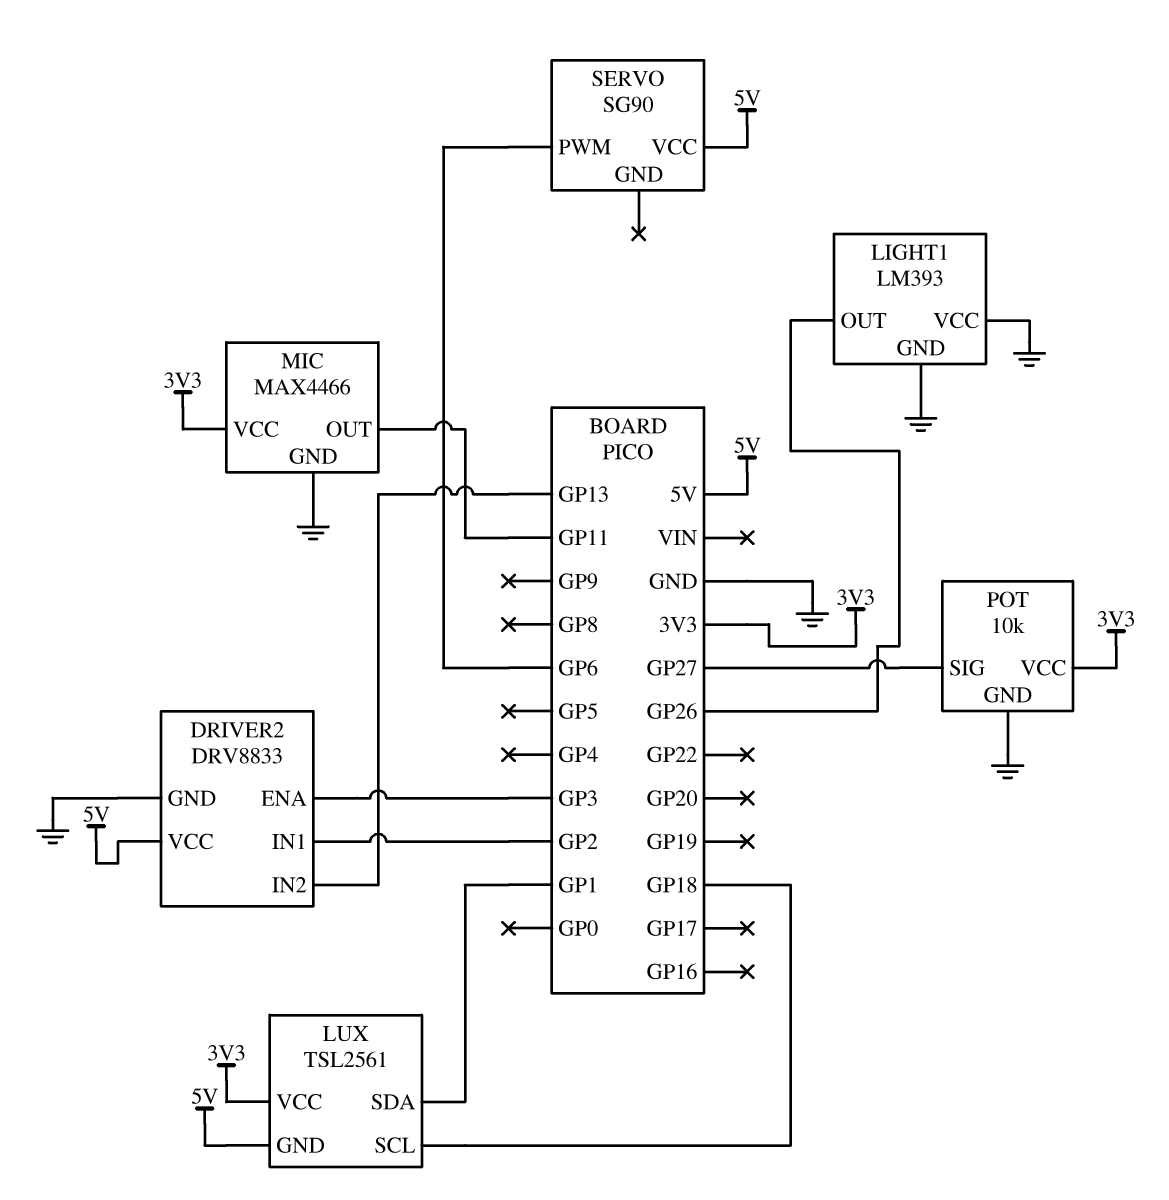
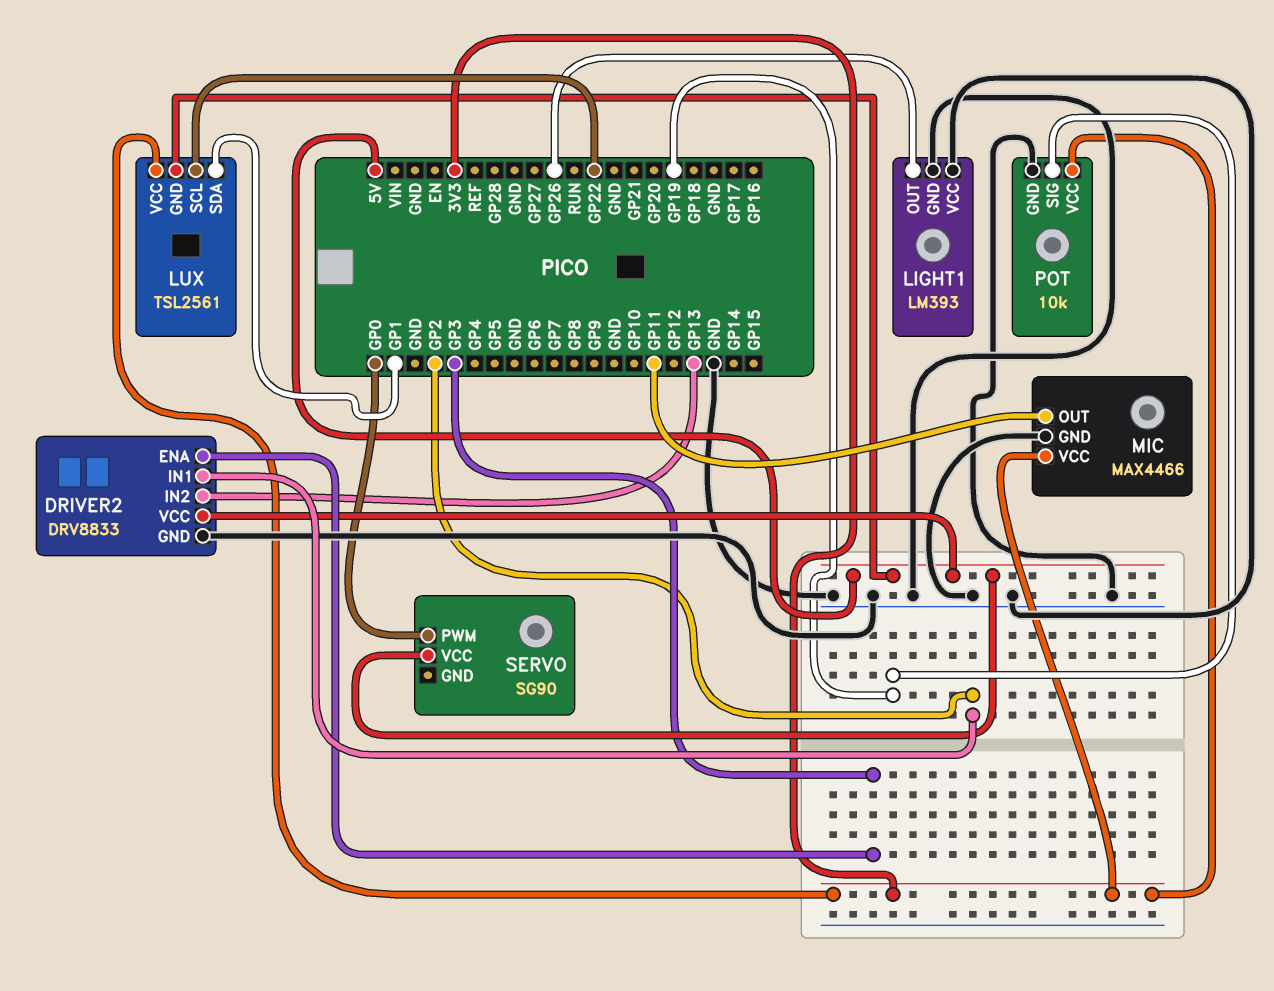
LUX pin SCL: GP18 -> GP22
POT pin SIG: GP27 -> GP19
SERVO pin PWM: GP6 -> GP0

